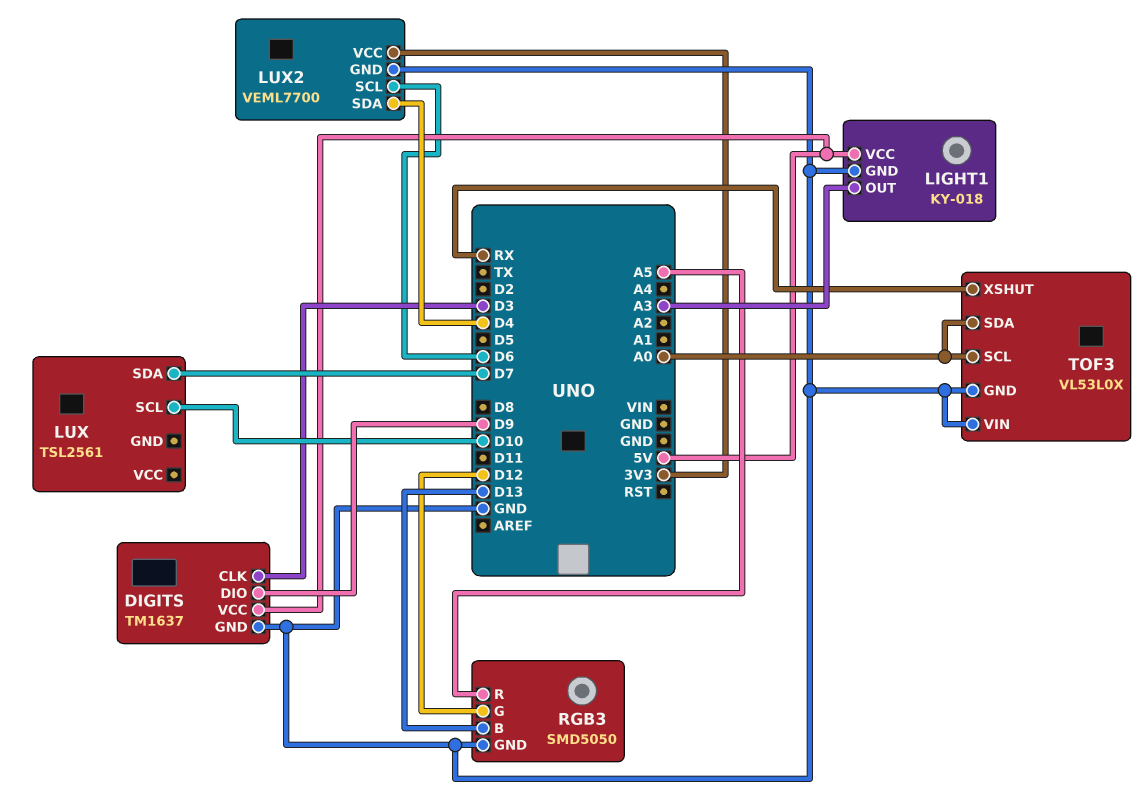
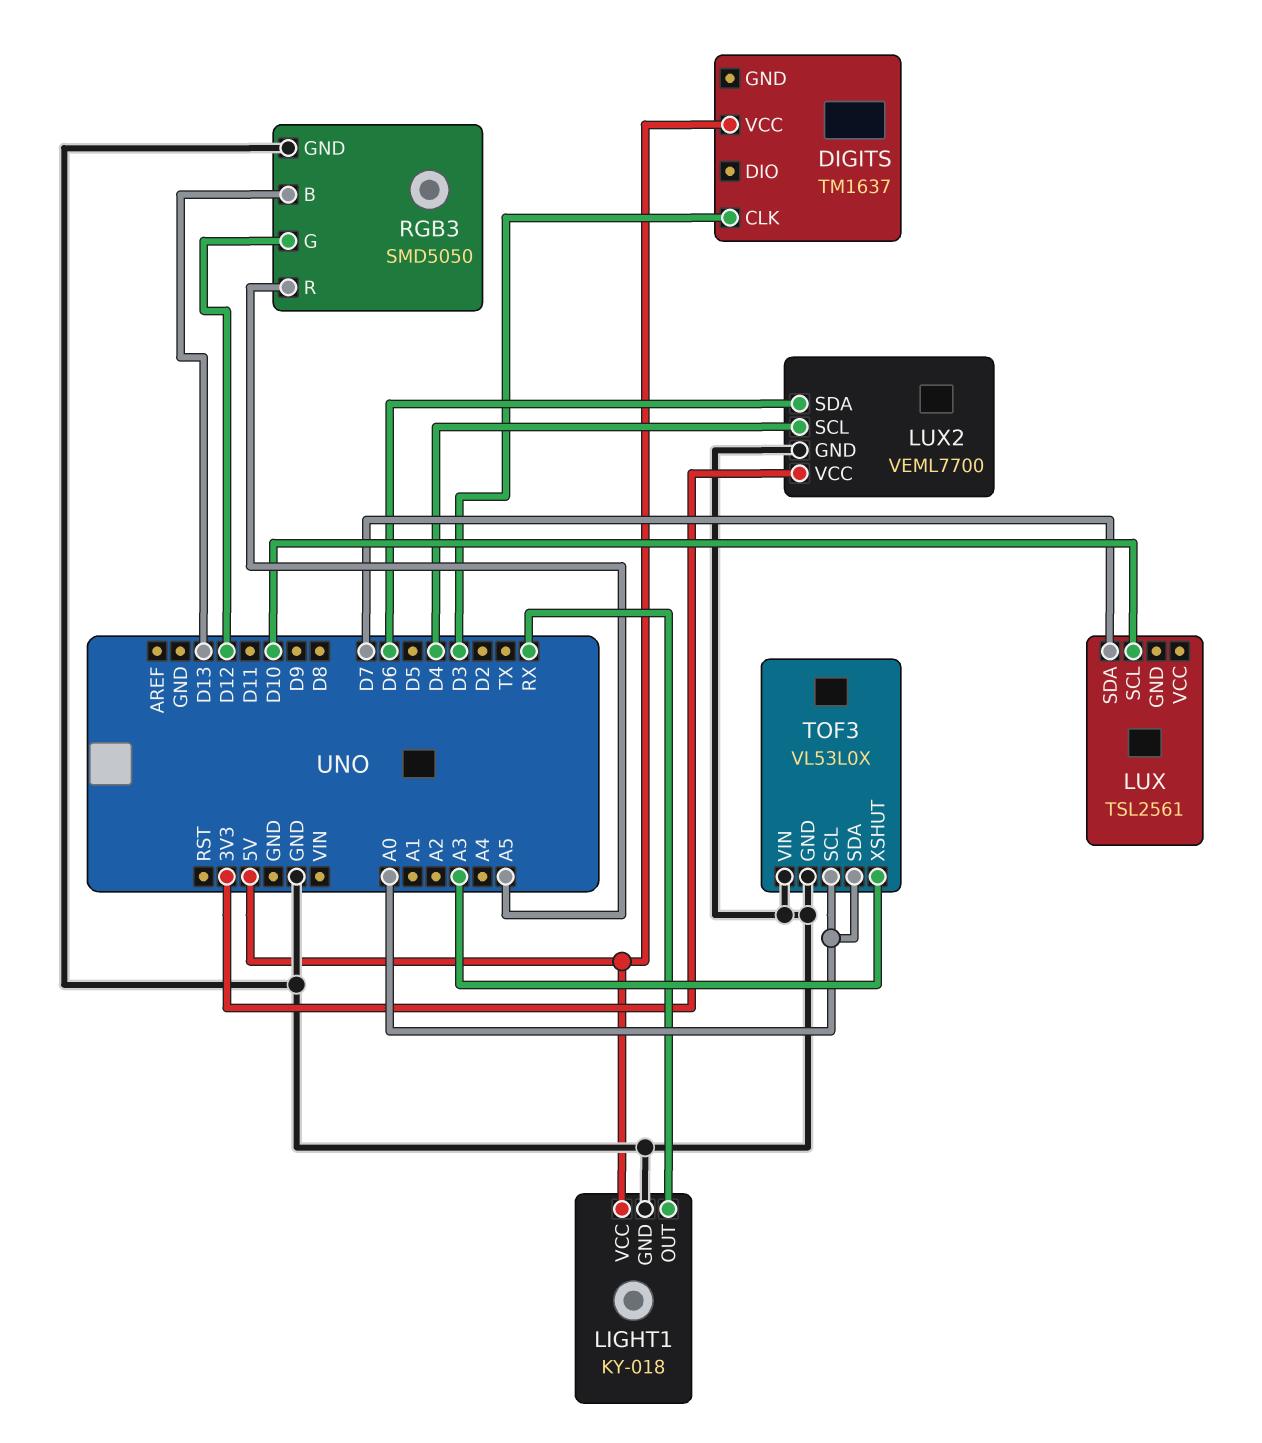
DIGITS pin DIO: D9 -> none
DIGITS pin GND: GND -> none
LIGHT1 pin OUT: A3 -> RX
LUX2 pin SCL: D6 -> D4
LUX2 pin SDA: D4 -> D6
TOF3 pin XSHUT: RX -> A3

